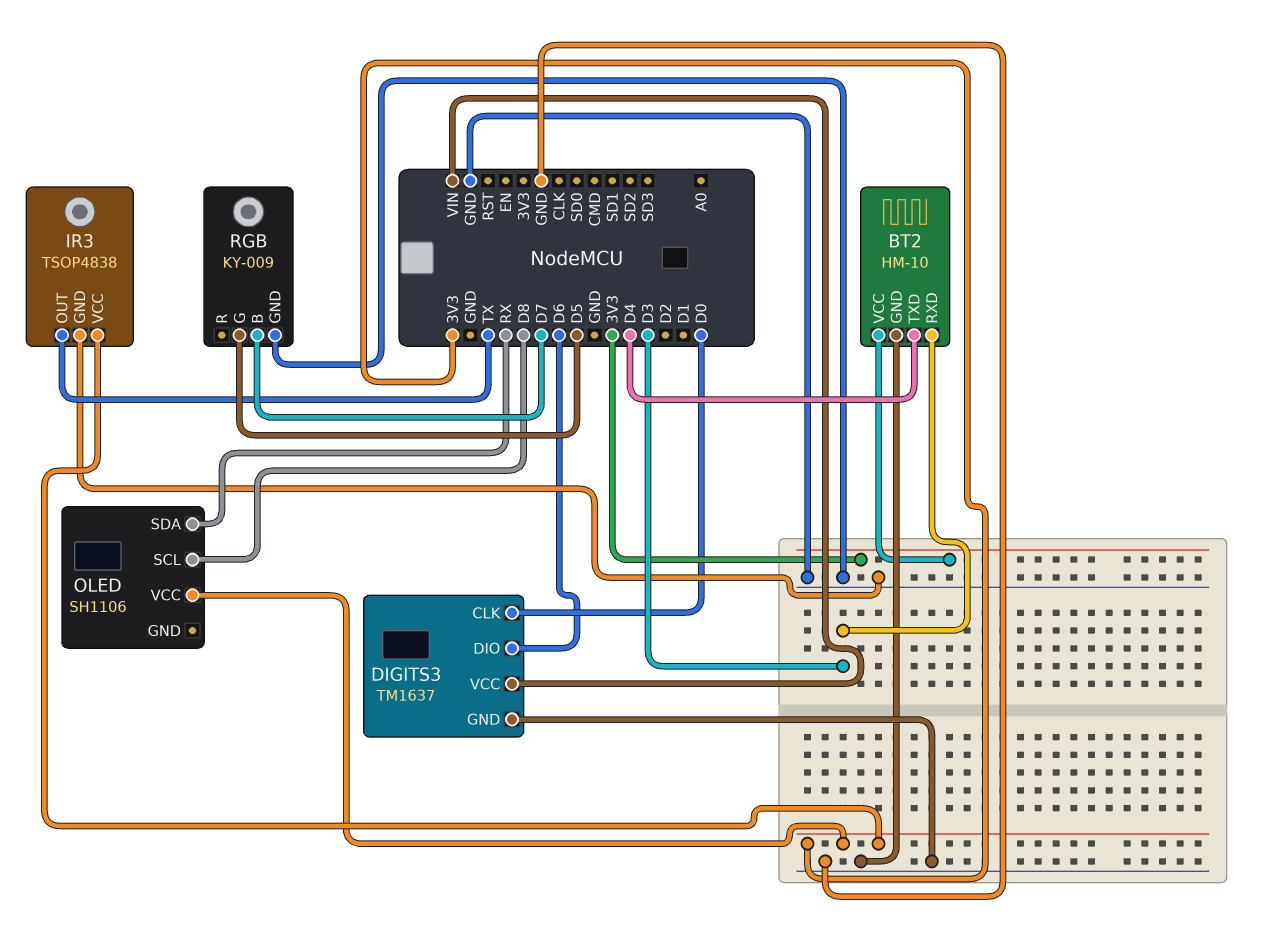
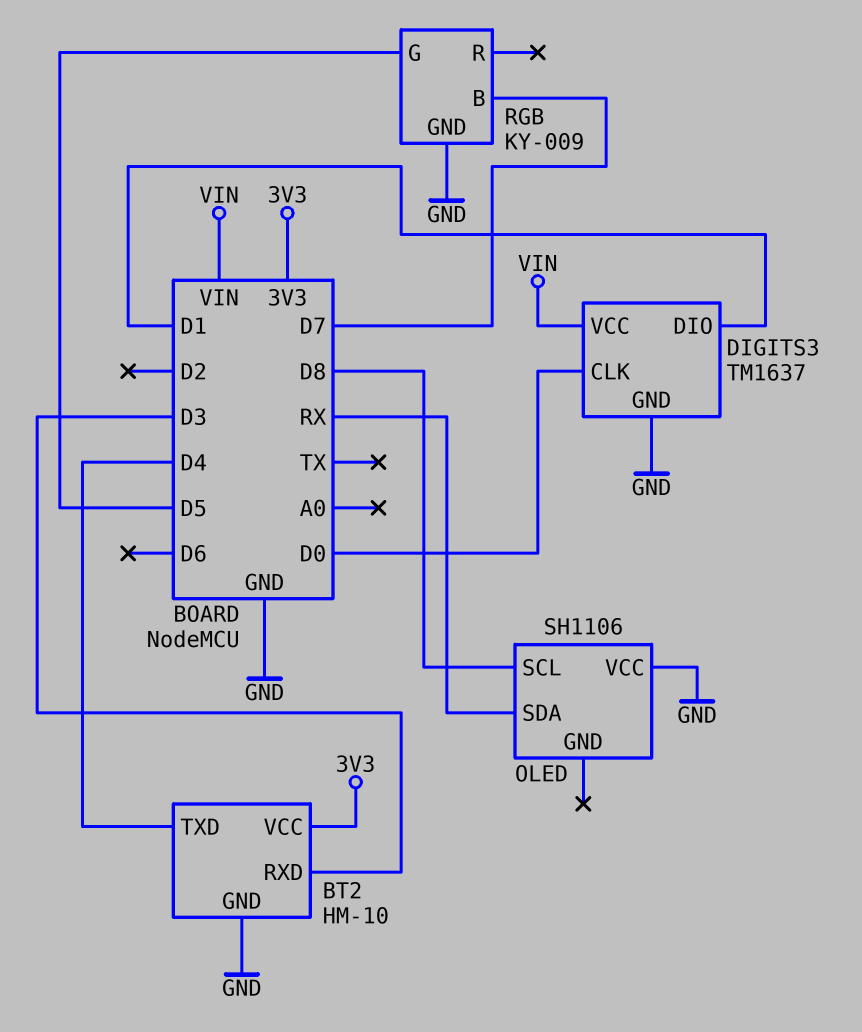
DIGITS3 pin DIO: D6 -> D1
IR3: TSOP4838 -> none
IR3 pin GND: GND -> none
IR3 pin OUT: TX -> none
IR3 pin VCC: 3V3 -> none
OLED pin VCC: 3V3 -> GND

